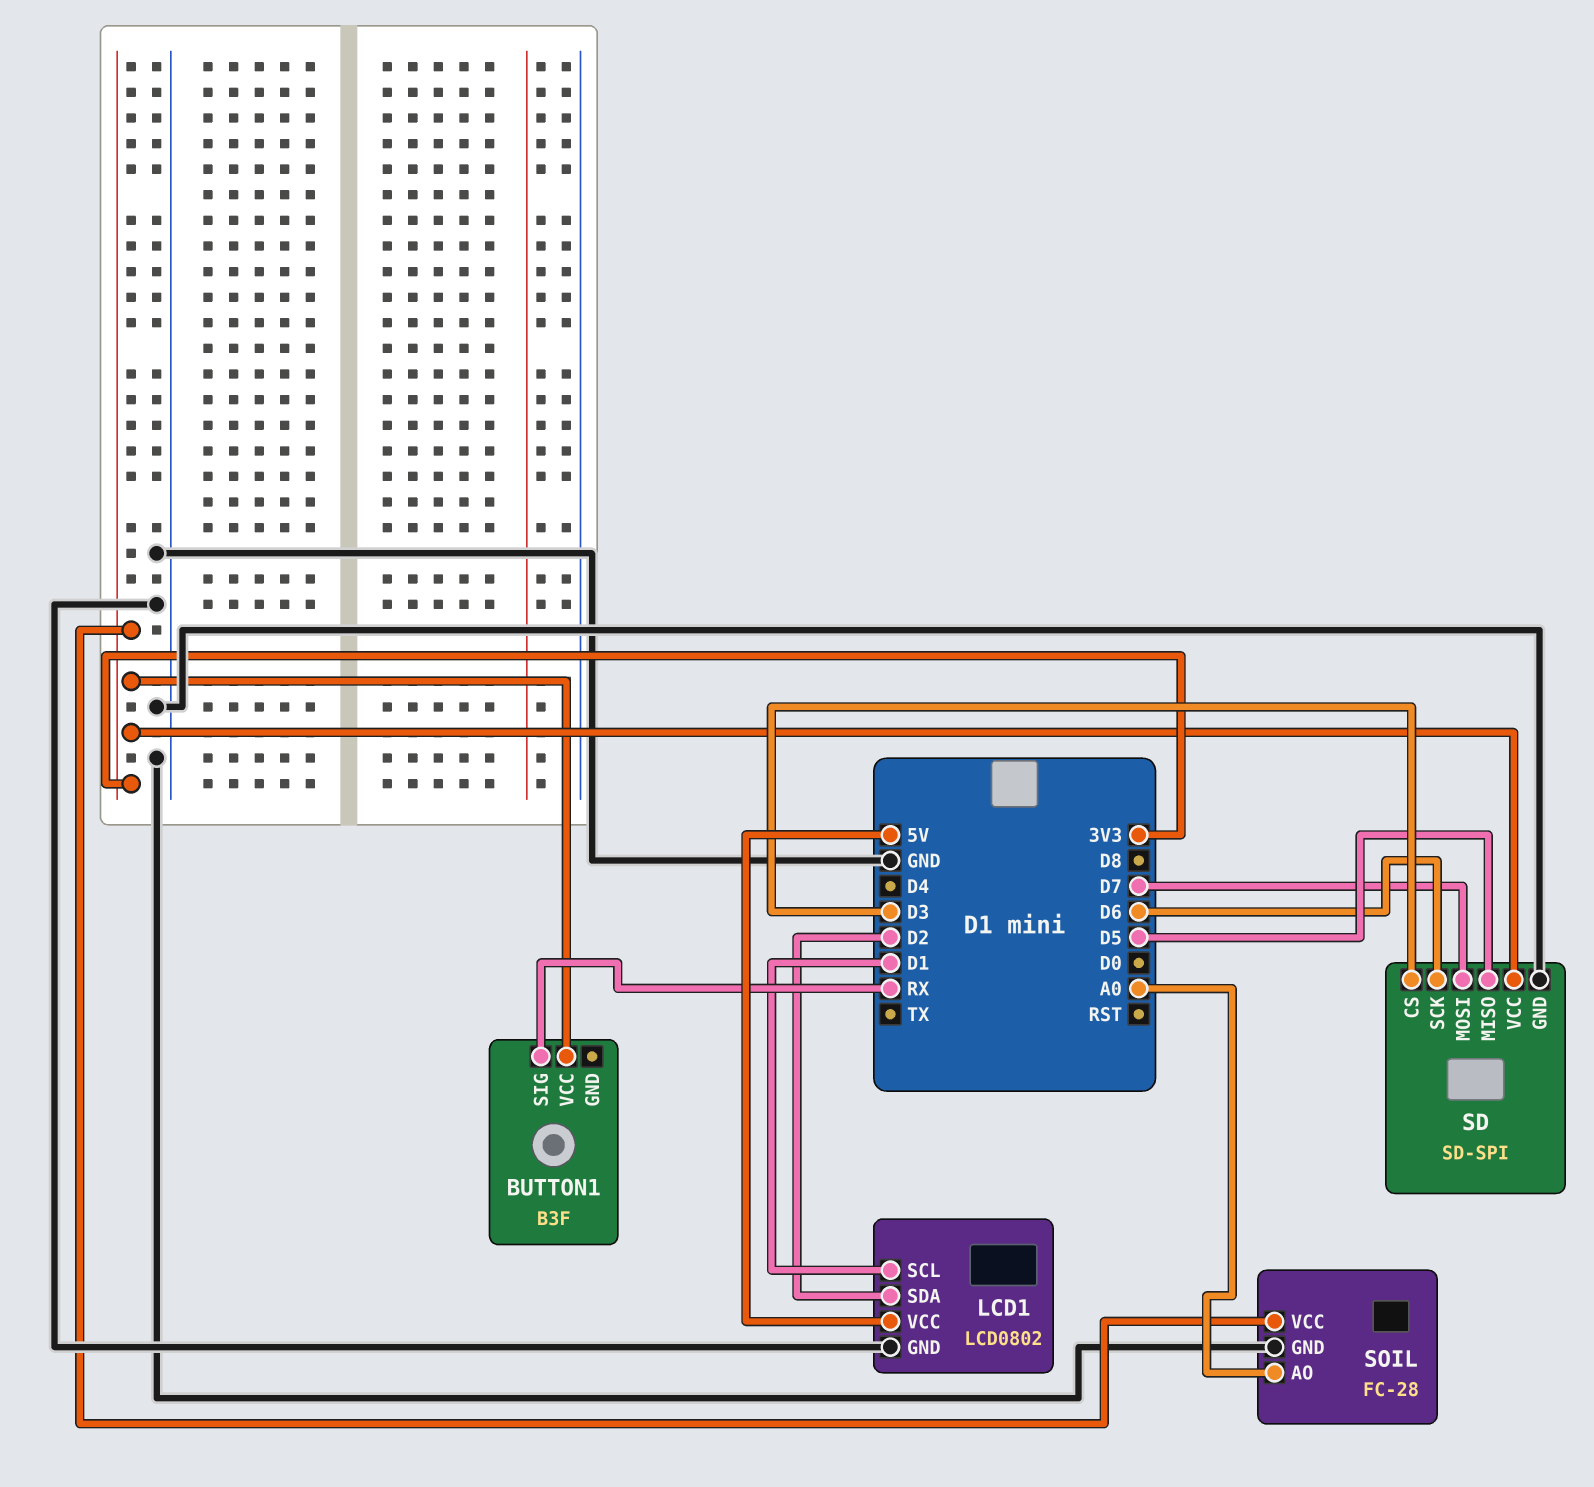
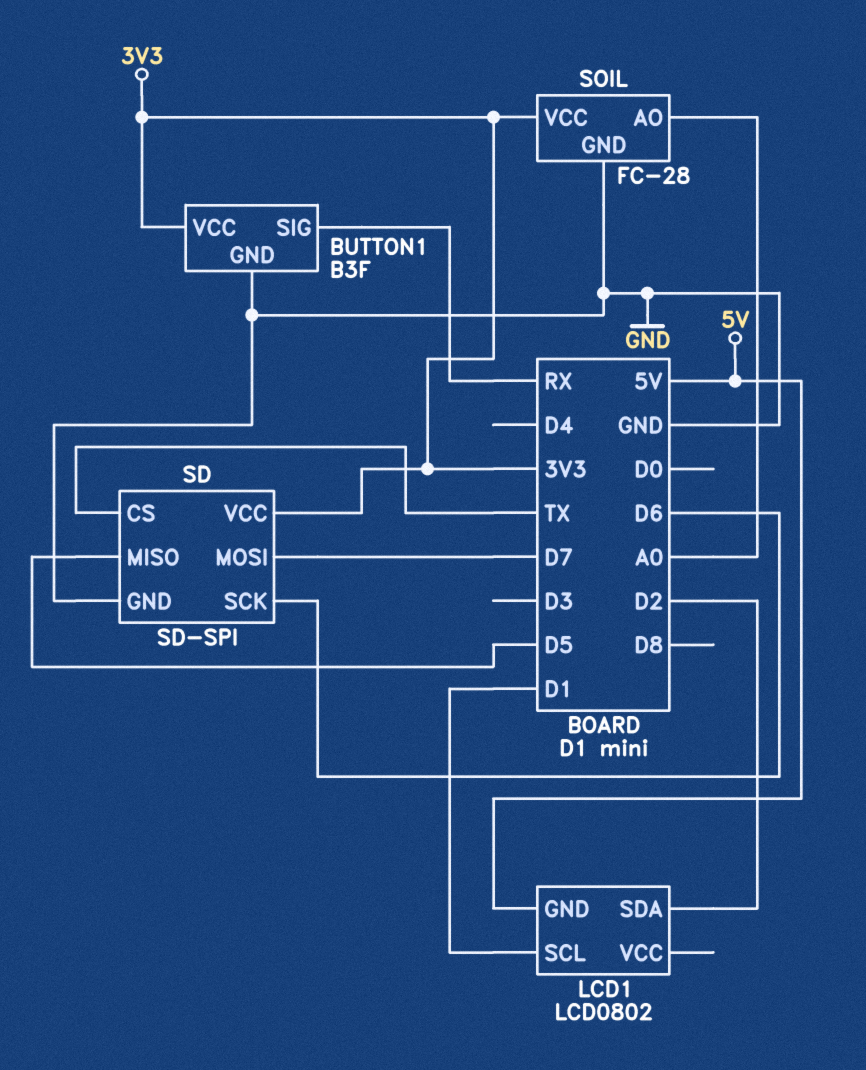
BUTTON1 pin GND: none -> GND
LCD1 pin GND: GND -> 5V
LCD1 pin VCC: 5V -> none
SD pin CS: D3 -> TX

